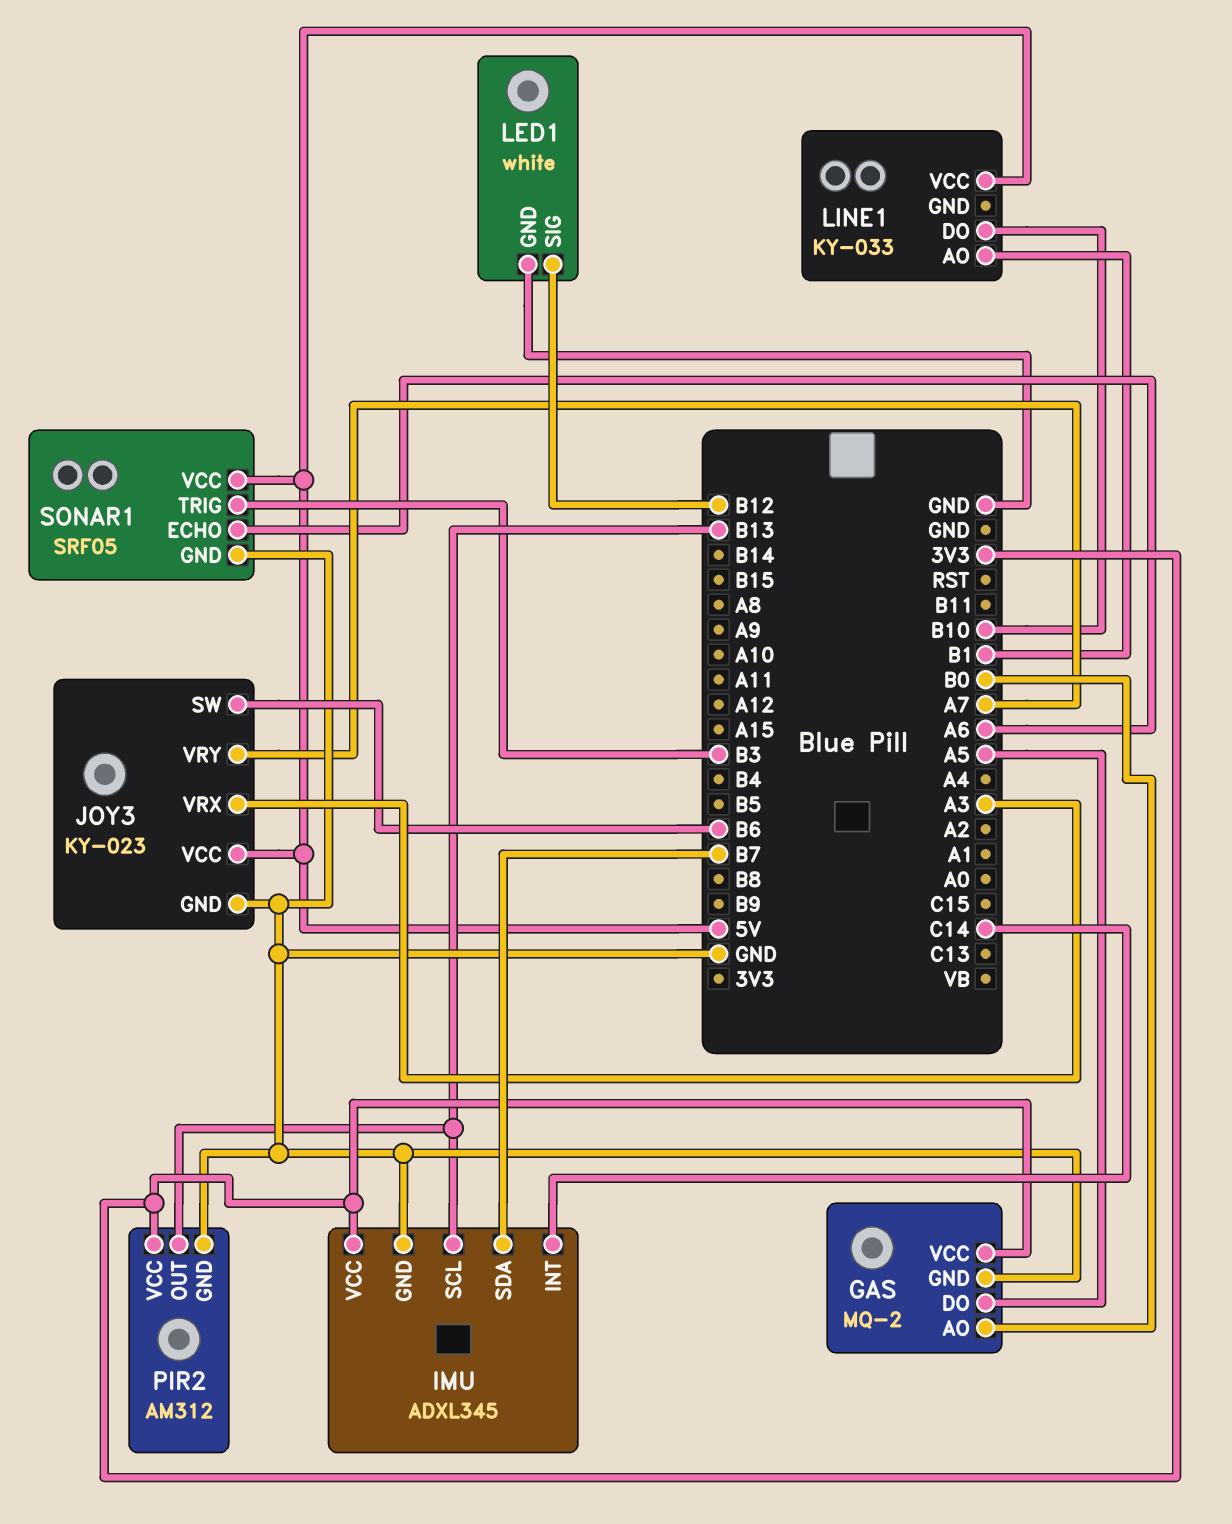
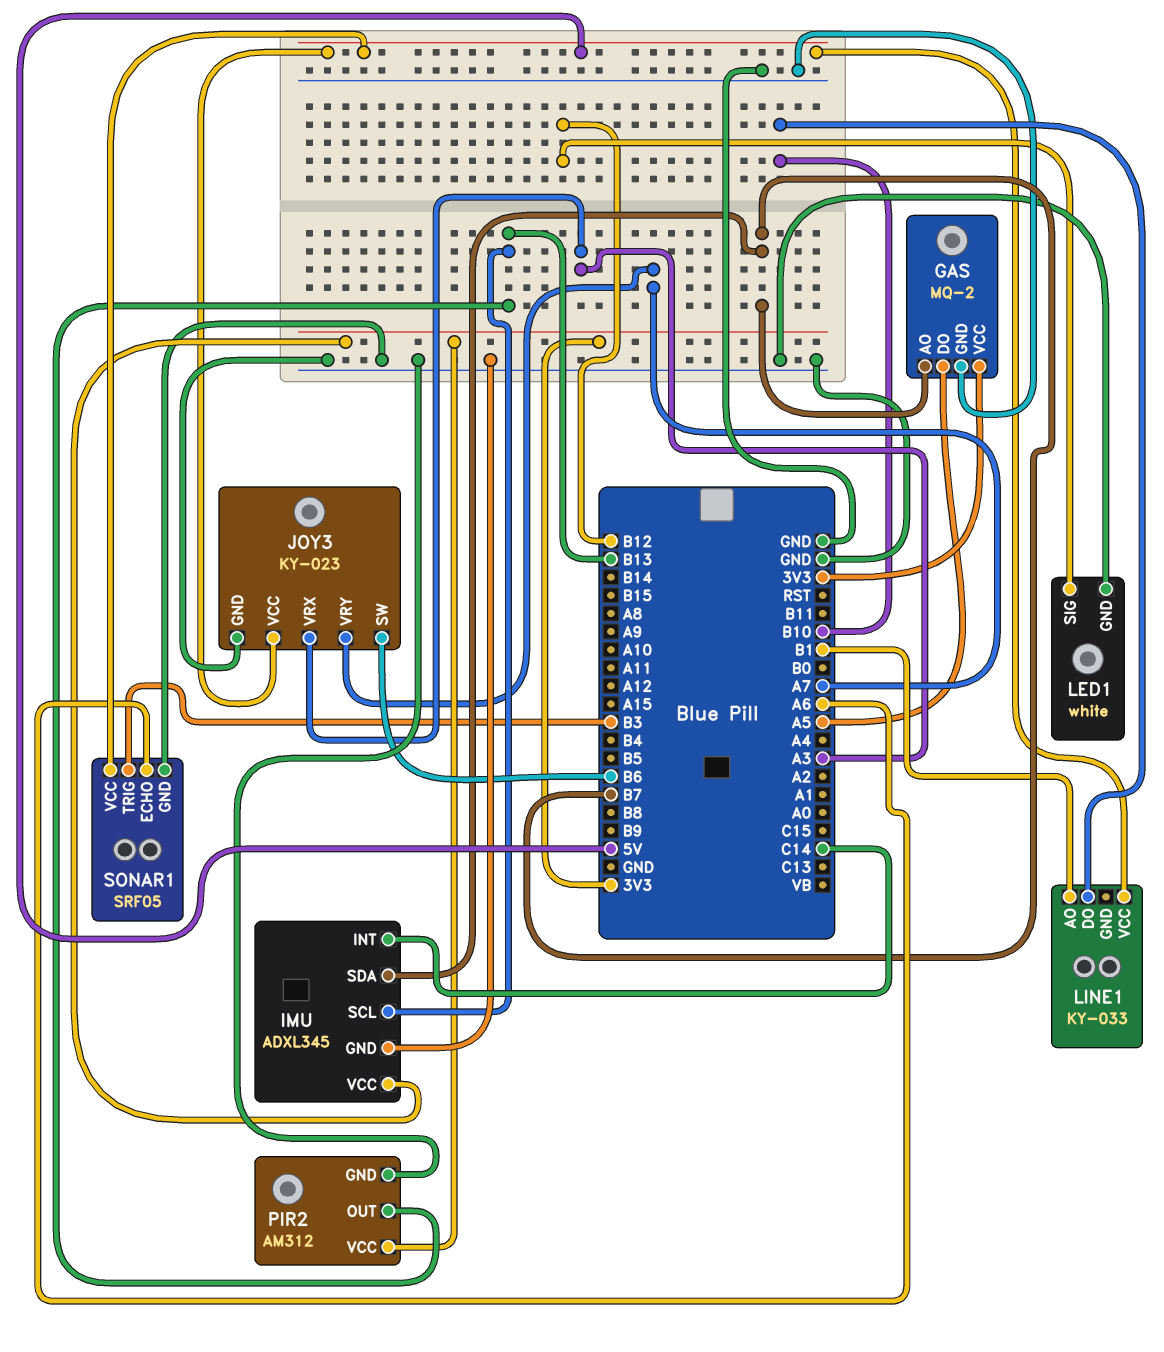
GAS pin AO: B0 -> B7

